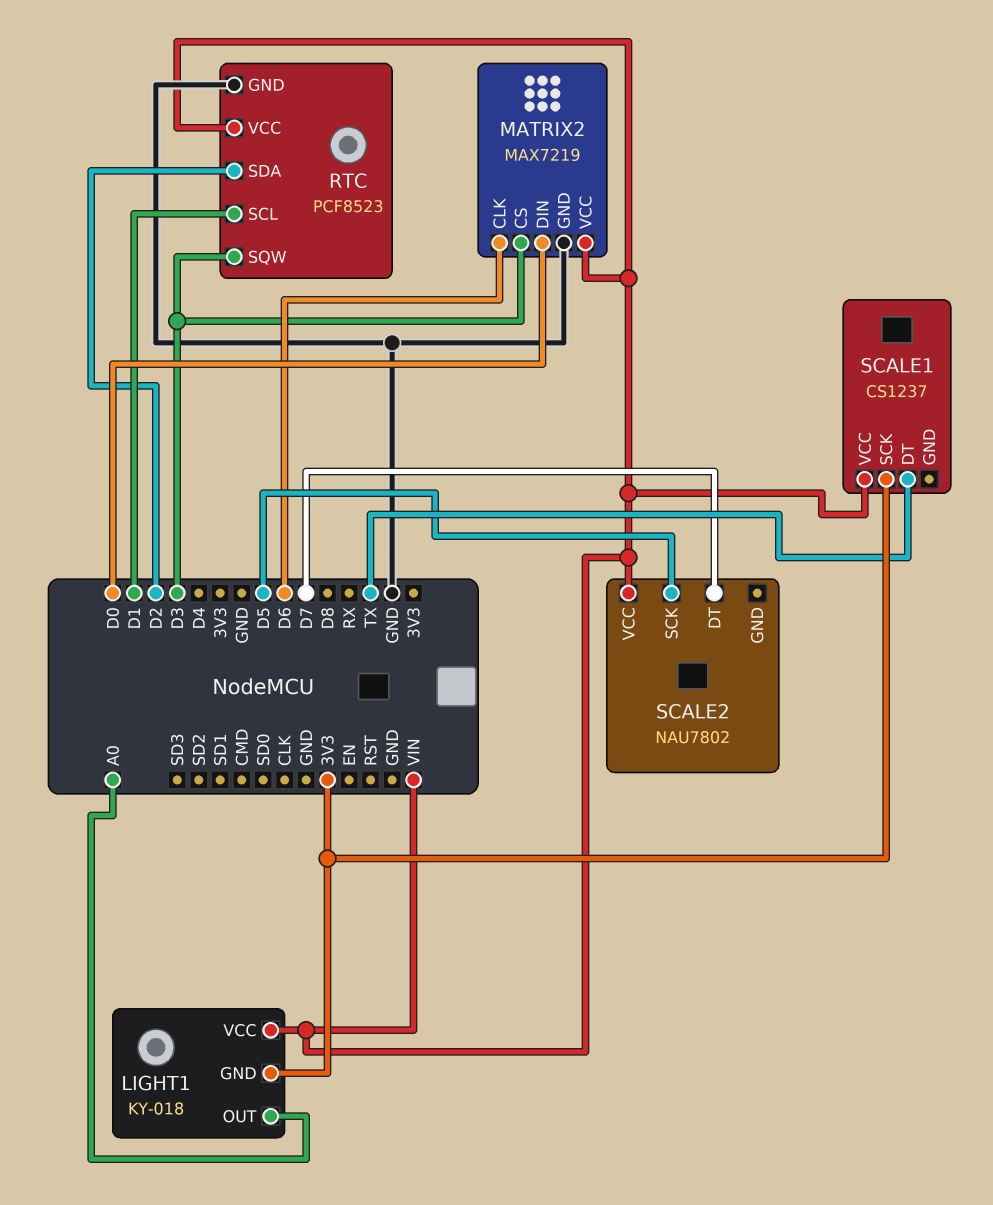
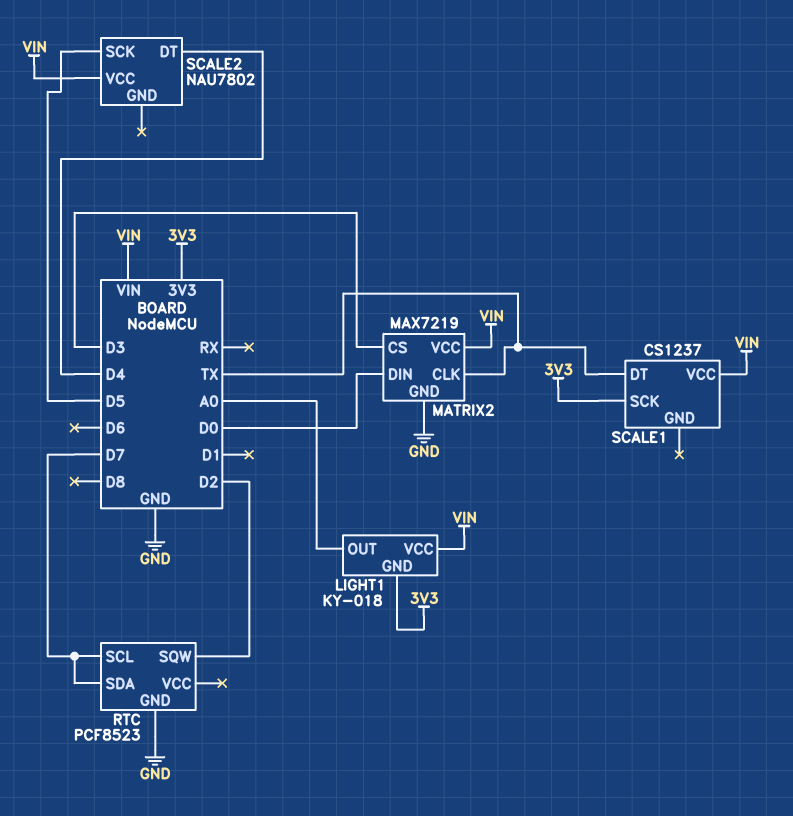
MATRIX2 pin CLK: D6 -> TX
RTC pin SCL: D1 -> D7
RTC pin SDA: D2 -> D7
RTC pin SQW: D3 -> D2
RTC pin VCC: VIN -> none
SCALE2 pin DT: D7 -> D4

